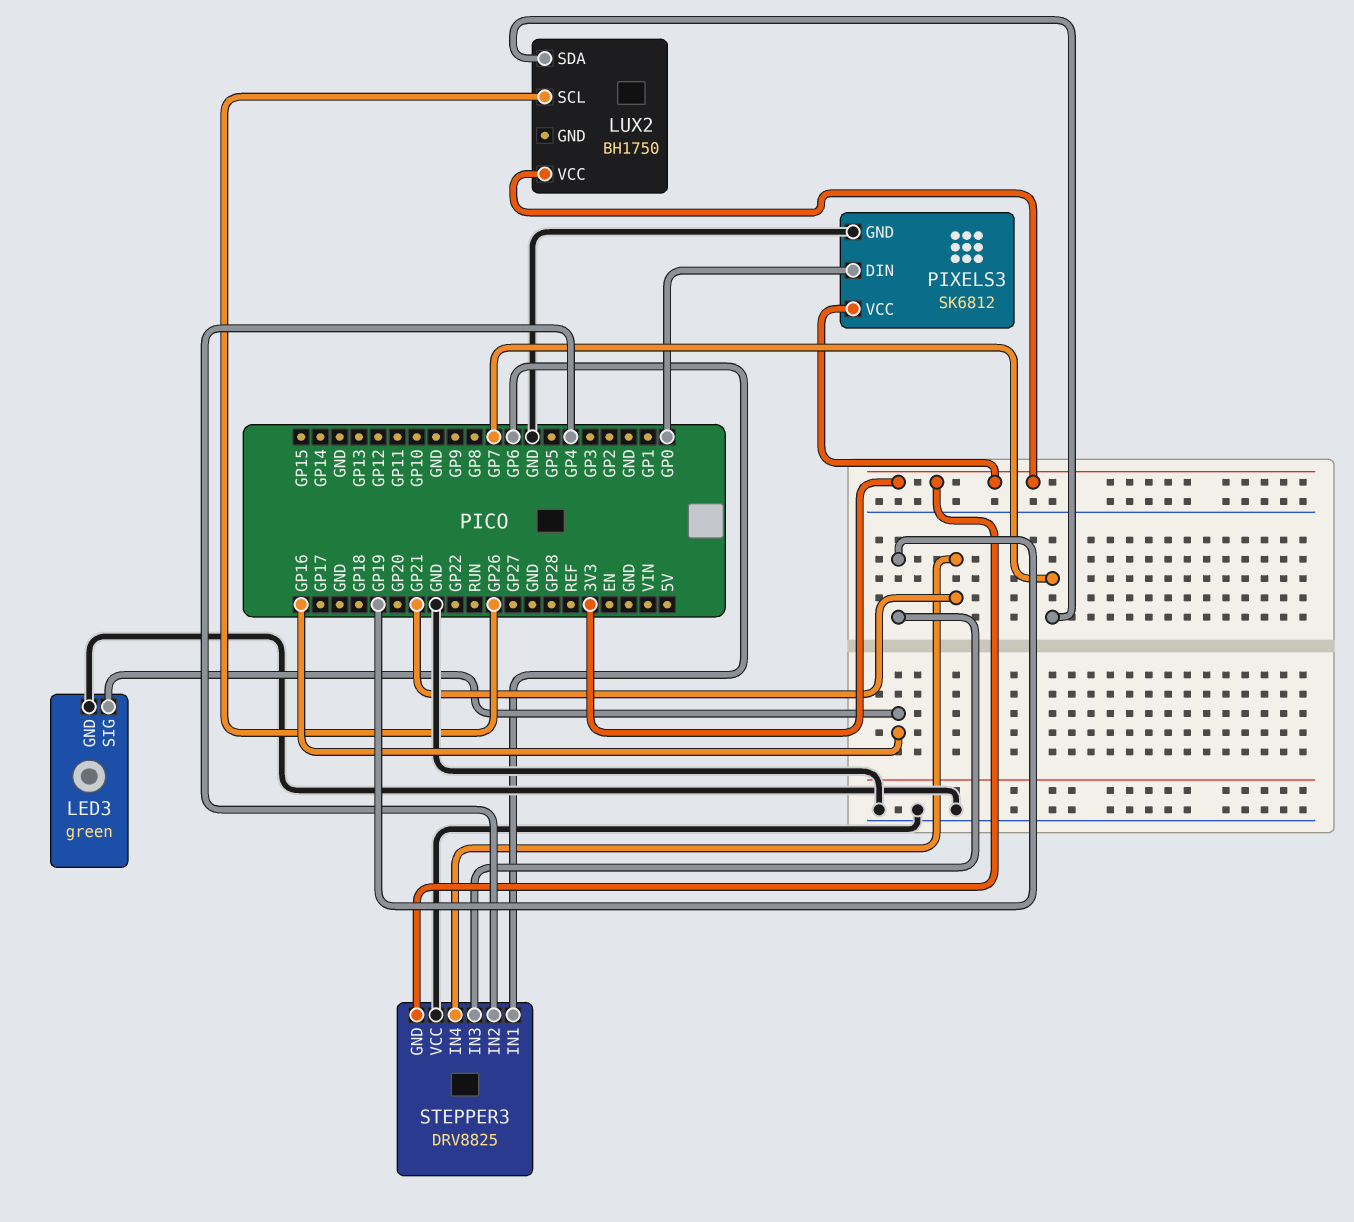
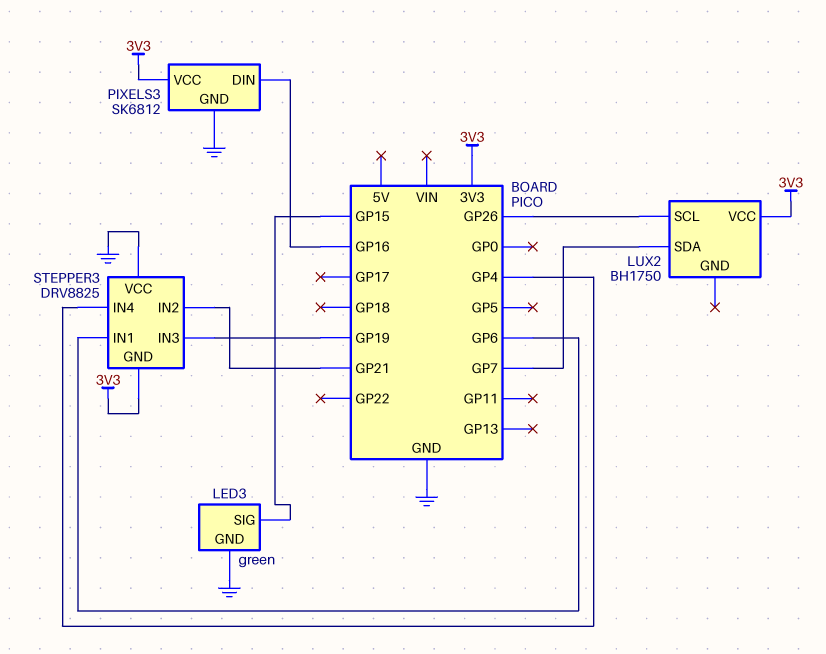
LED3 pin SIG: GP16 -> GP15
PIXELS3 pin DIN: GP0 -> GP16
STEPPER3 pin IN2: GP4 -> GP21
STEPPER3 pin IN4: GP21 -> GP4

